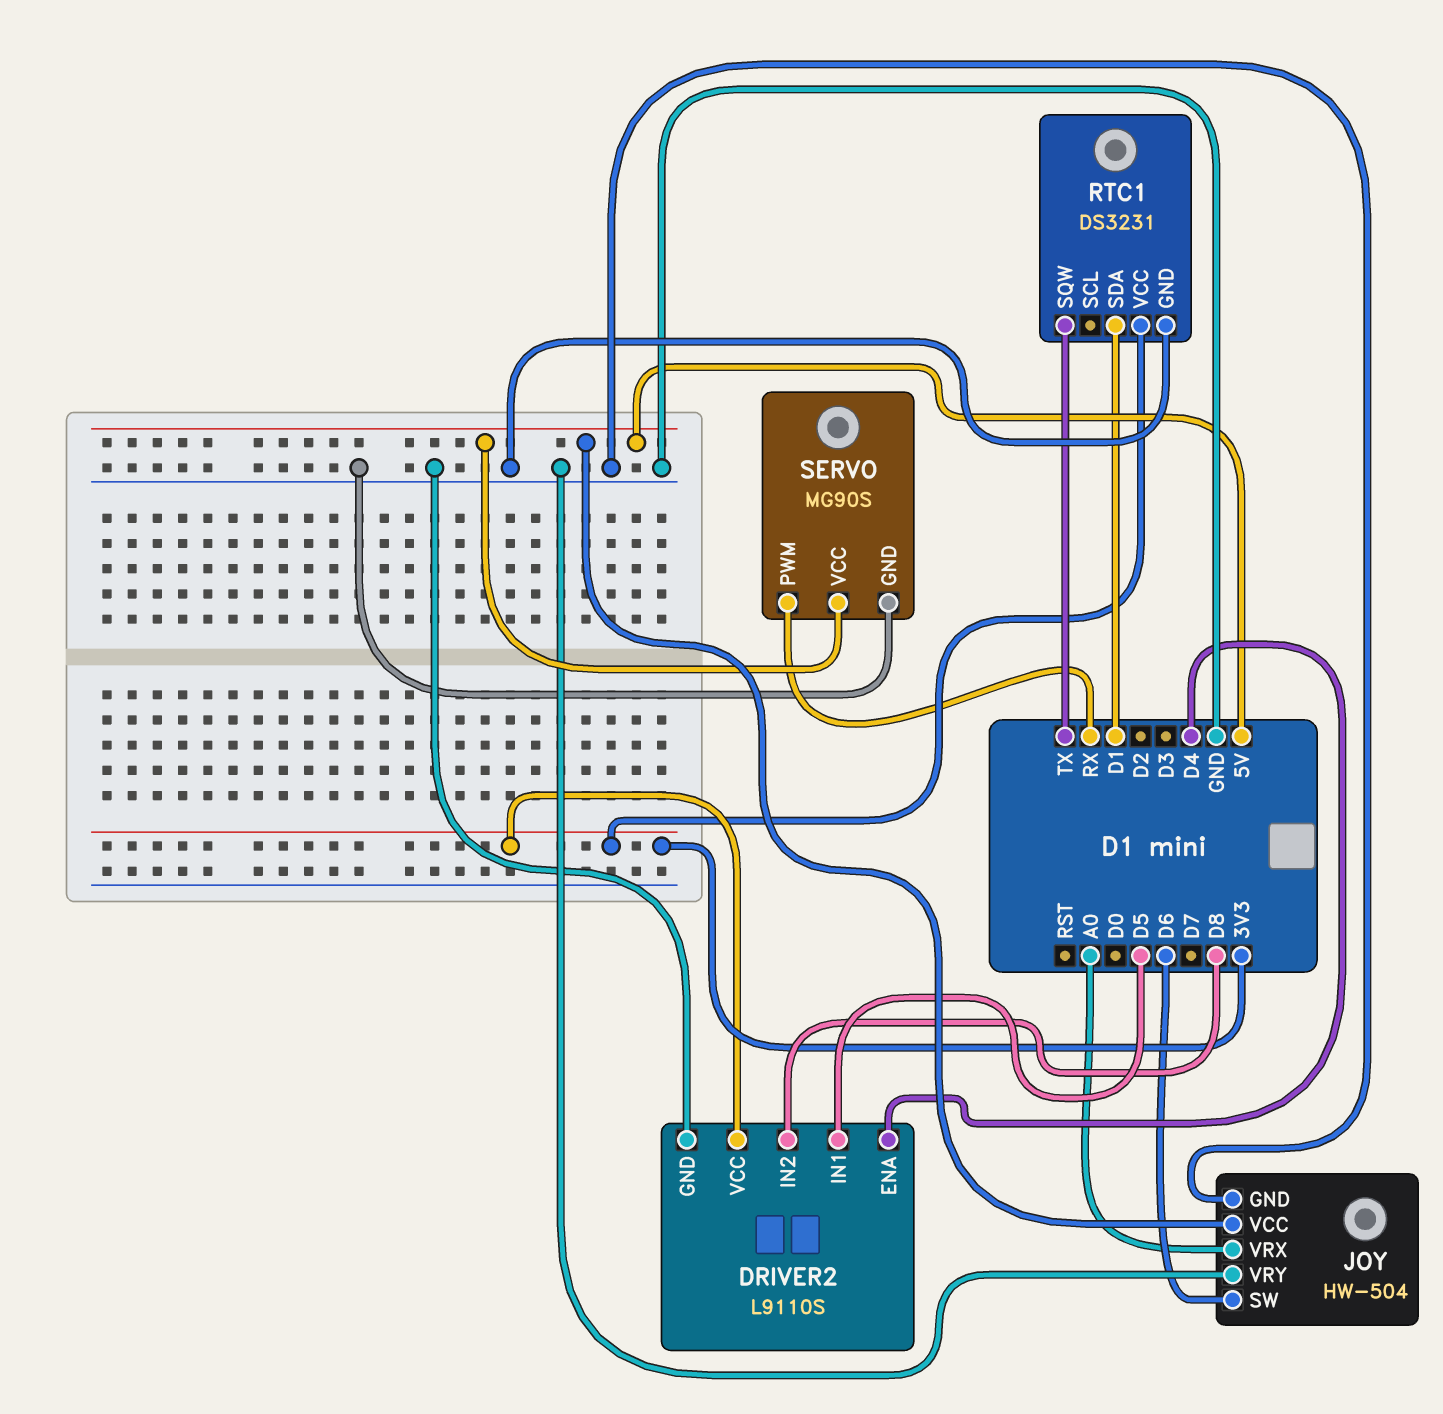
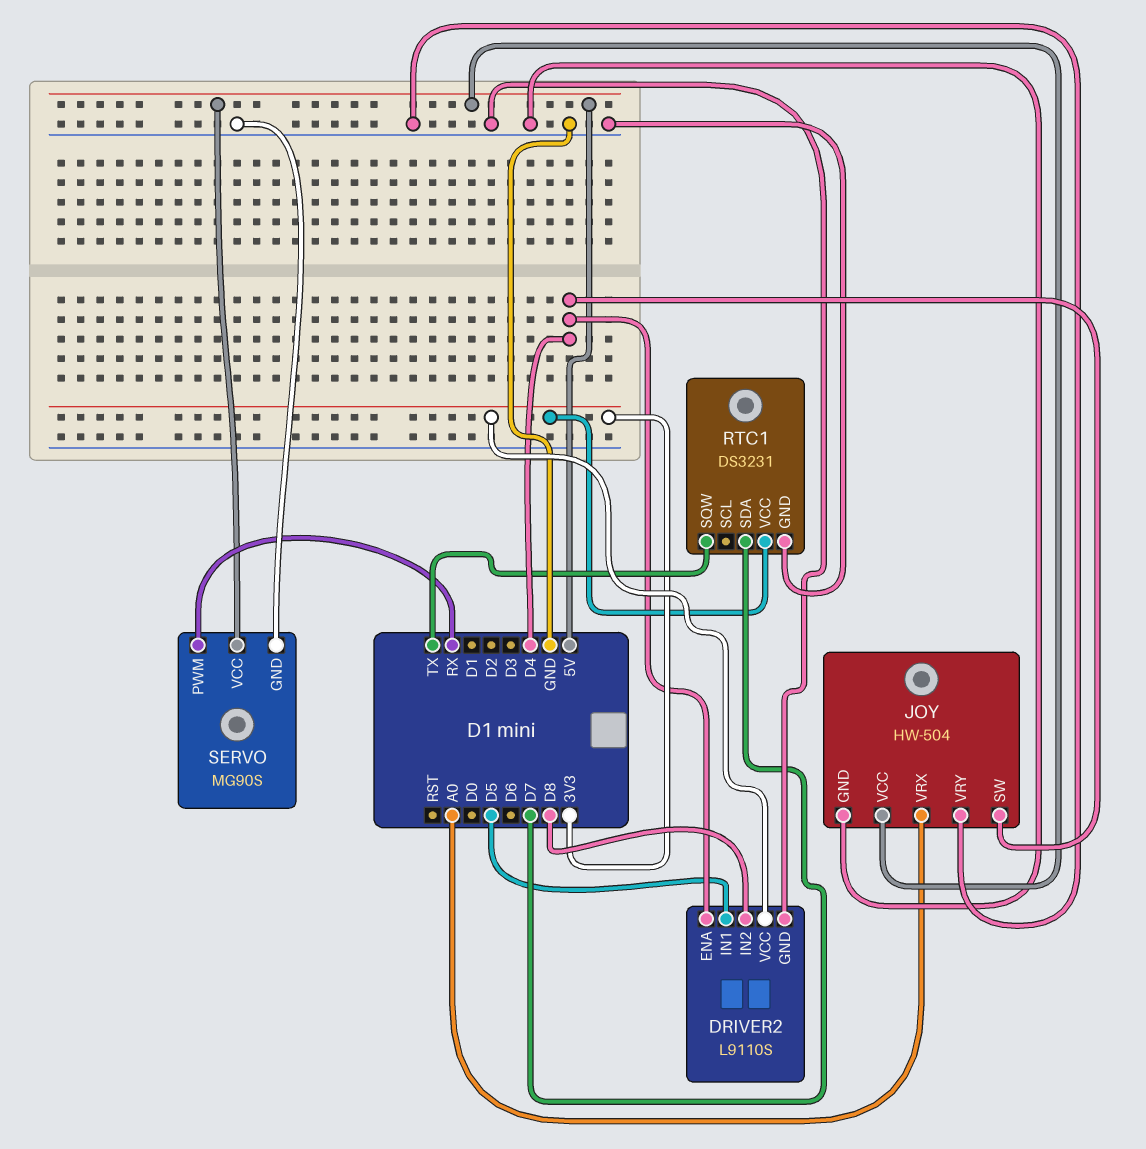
JOY pin SW: D6 -> D4
RTC1 pin SDA: D1 -> D7

